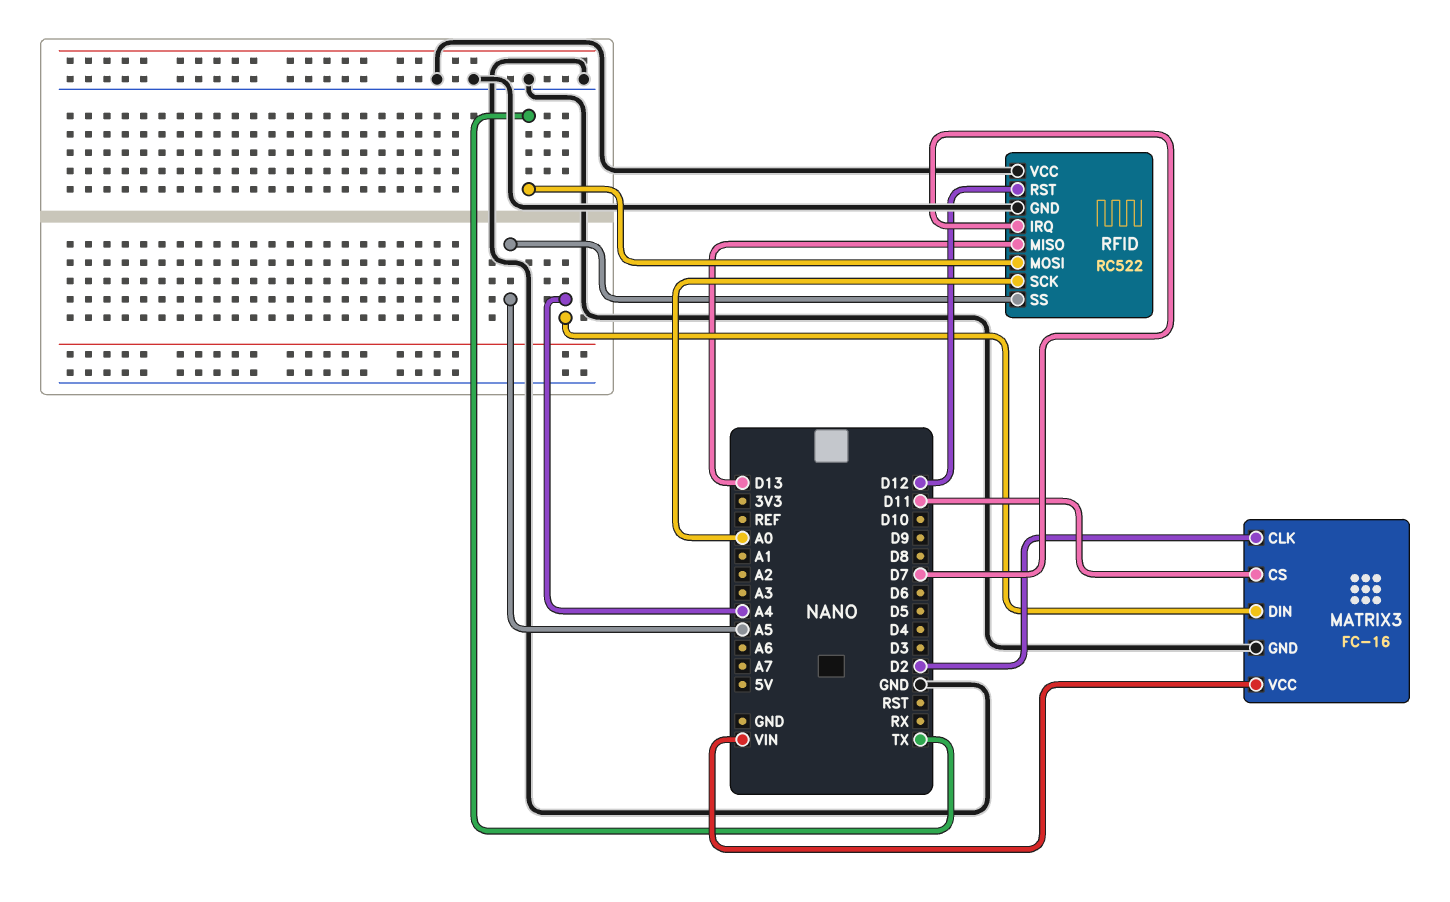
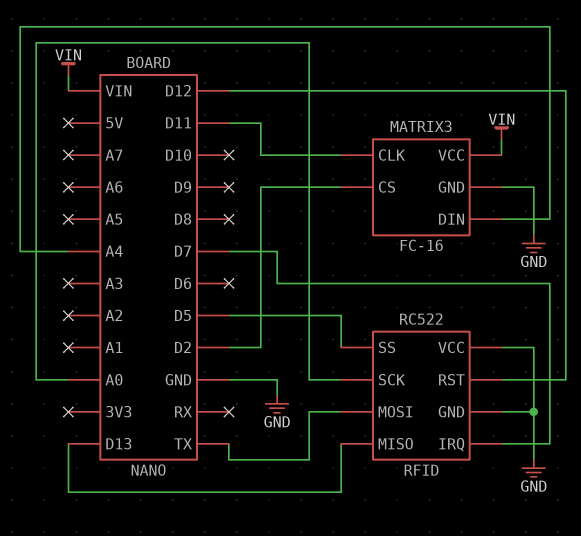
MATRIX3 pin CLK: D2 -> D11
MATRIX3 pin CS: D11 -> D2
RFID pin SS: A5 -> D5

